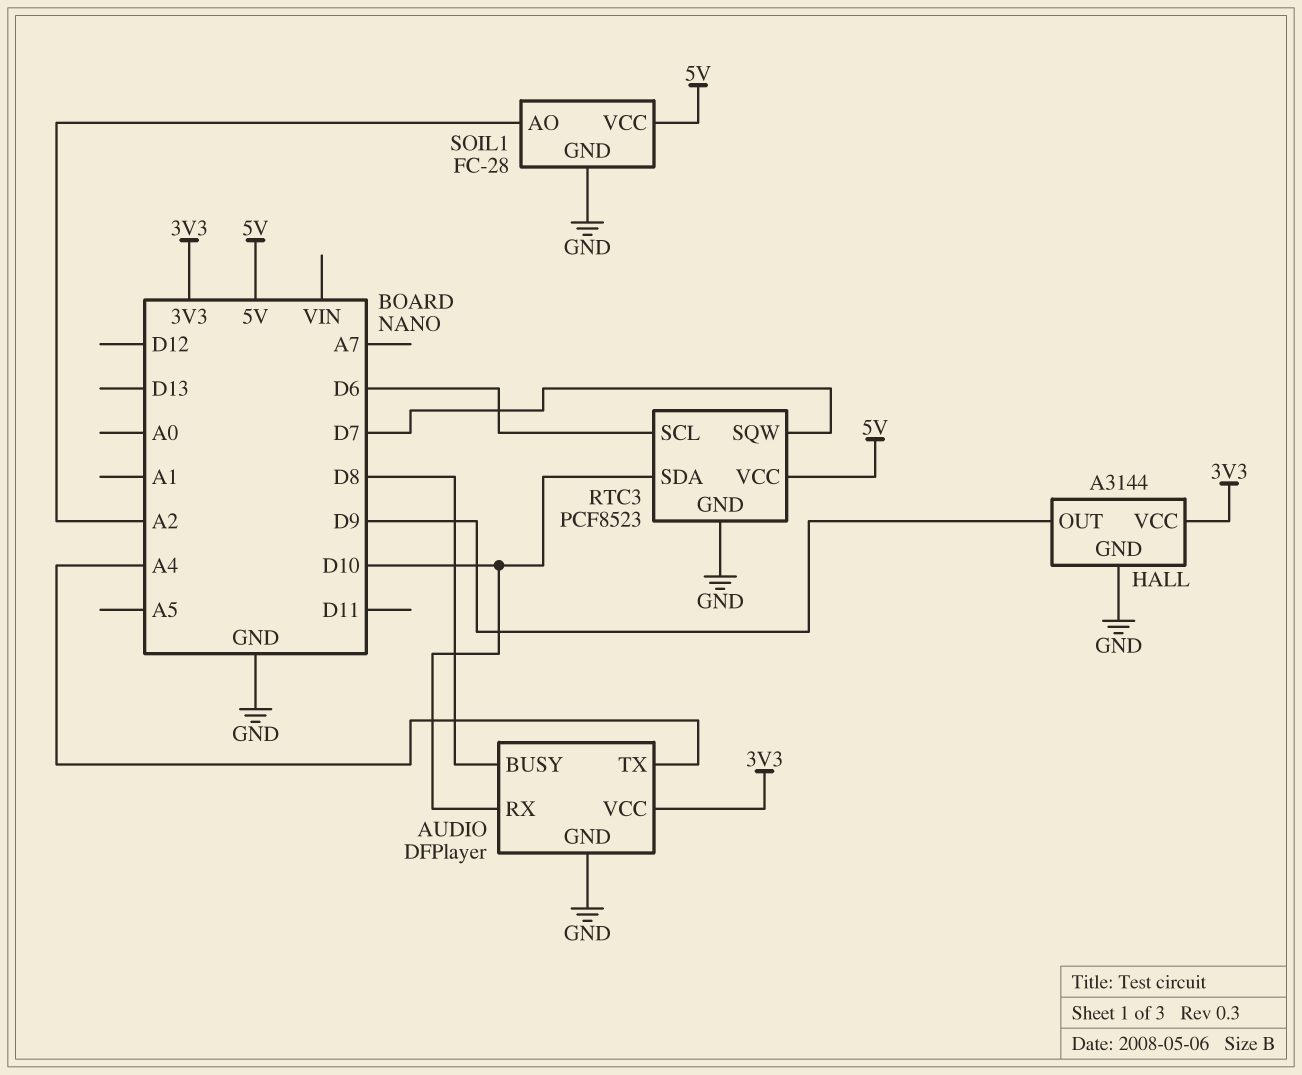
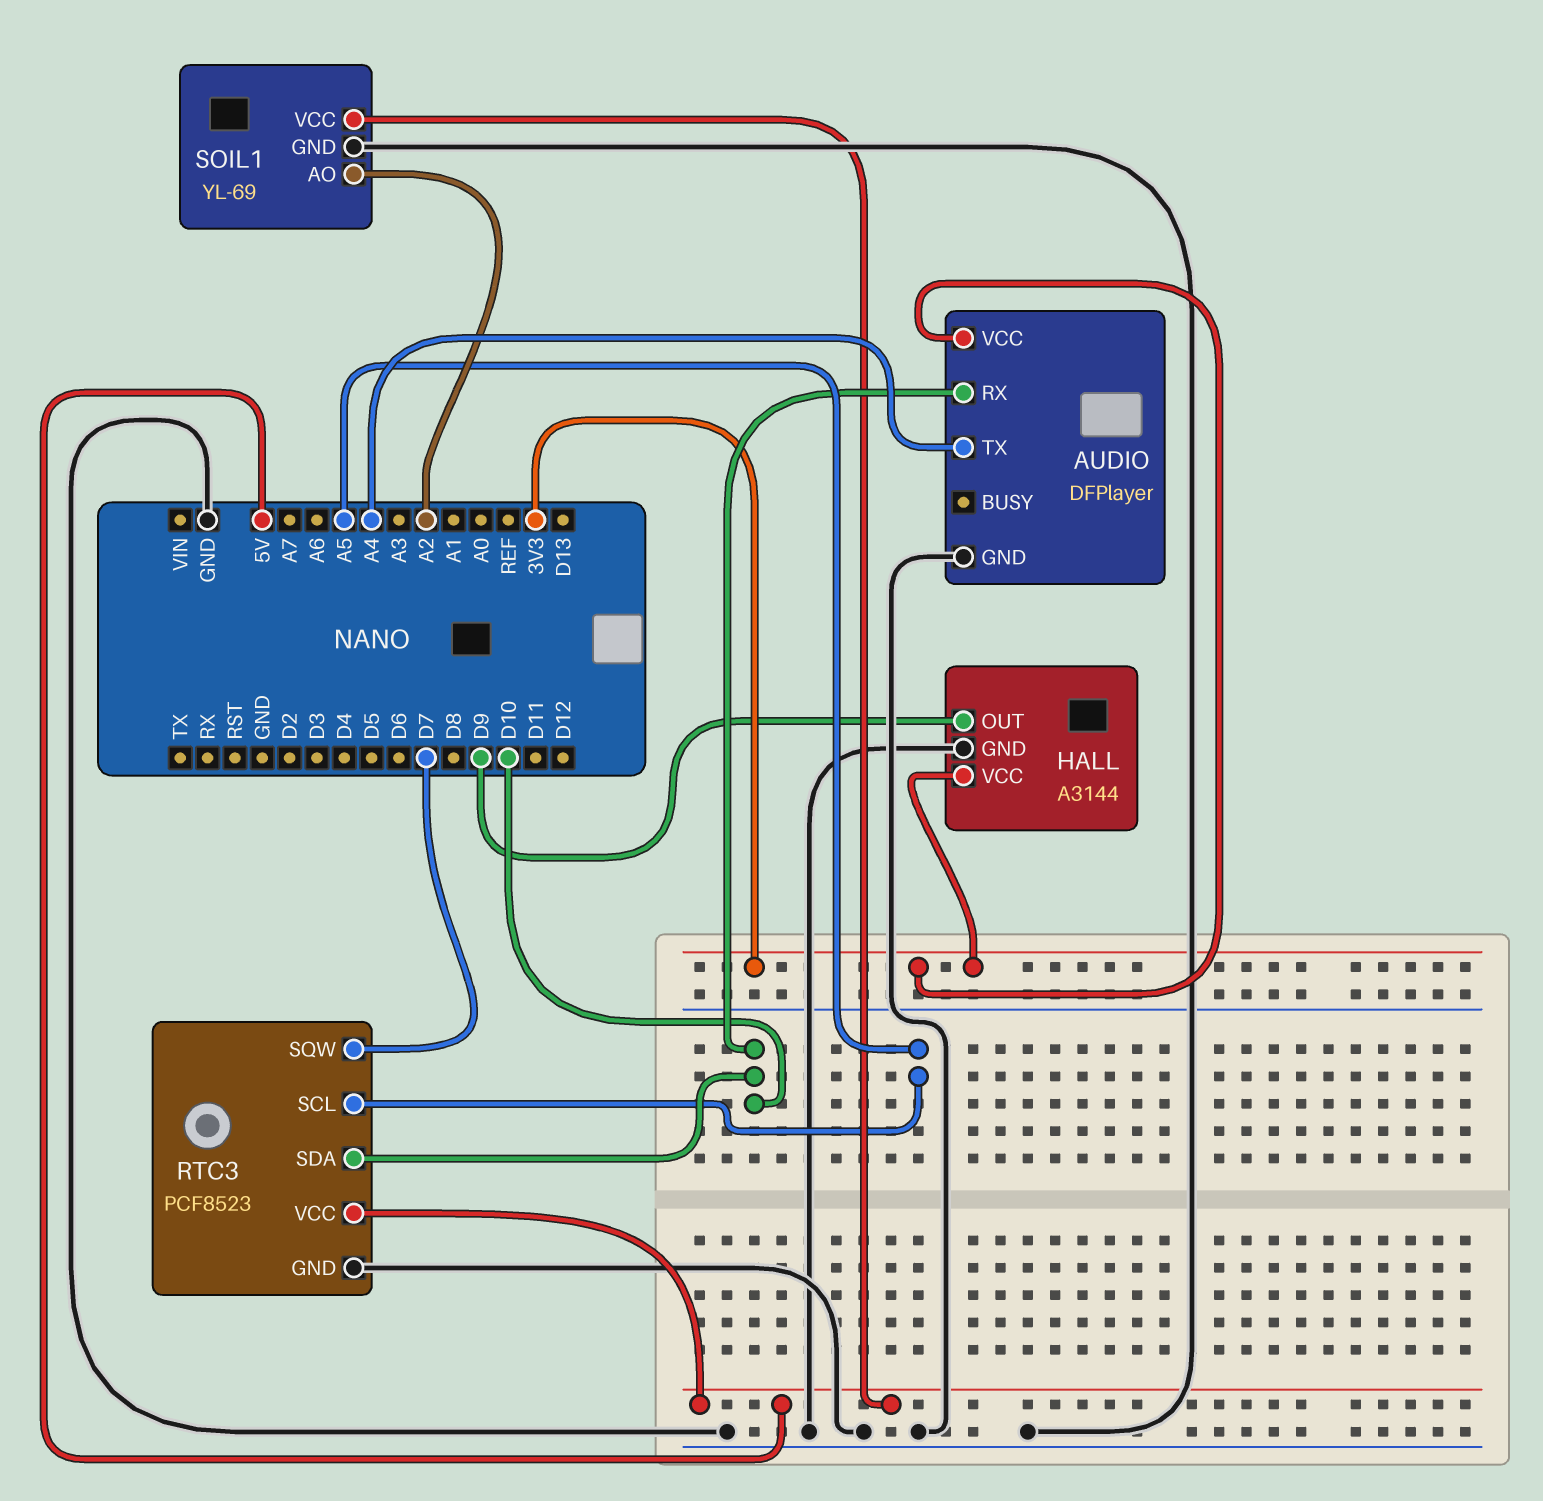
AUDIO pin BUSY: D8 -> none
RTC3 pin SCL: D6 -> A5
SOIL1: FC-28 -> YL-69

